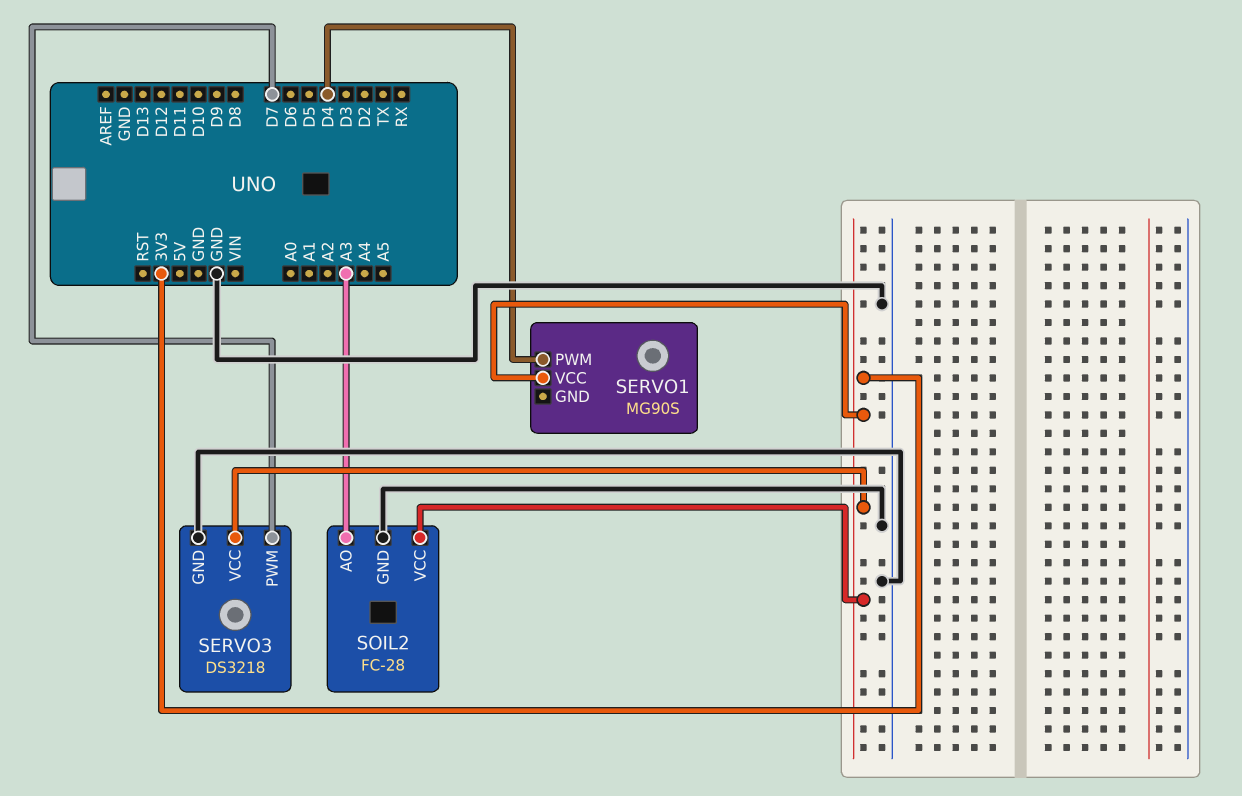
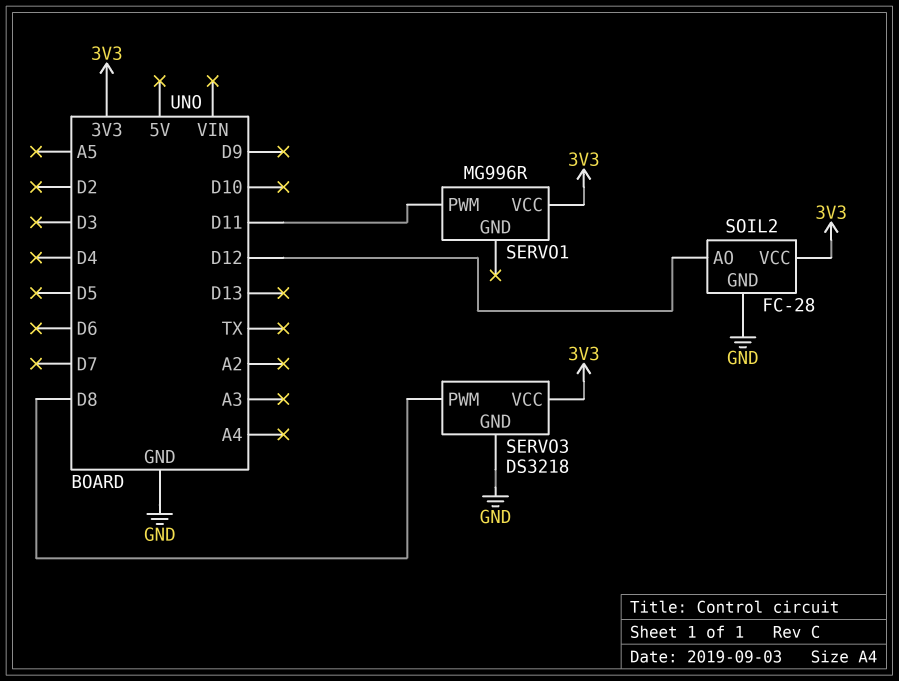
SERVO1: MG90S -> MG996R
SERVO1 pin PWM: D4 -> D11
SERVO3 pin PWM: D7 -> D8
SOIL2 pin AO: A3 -> D12

